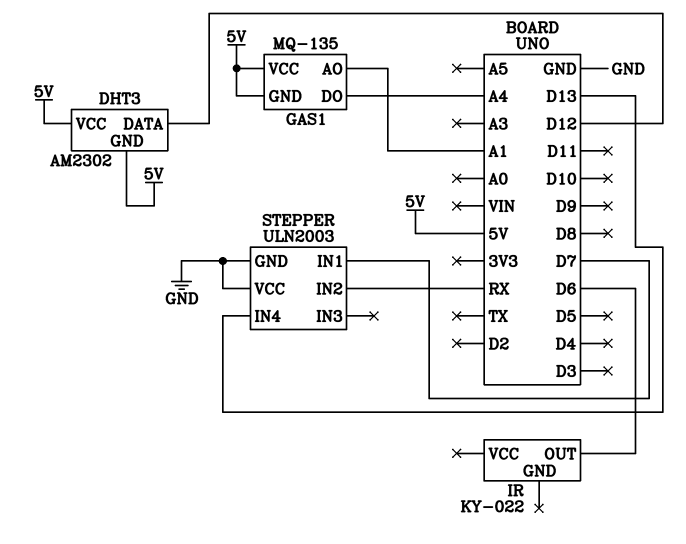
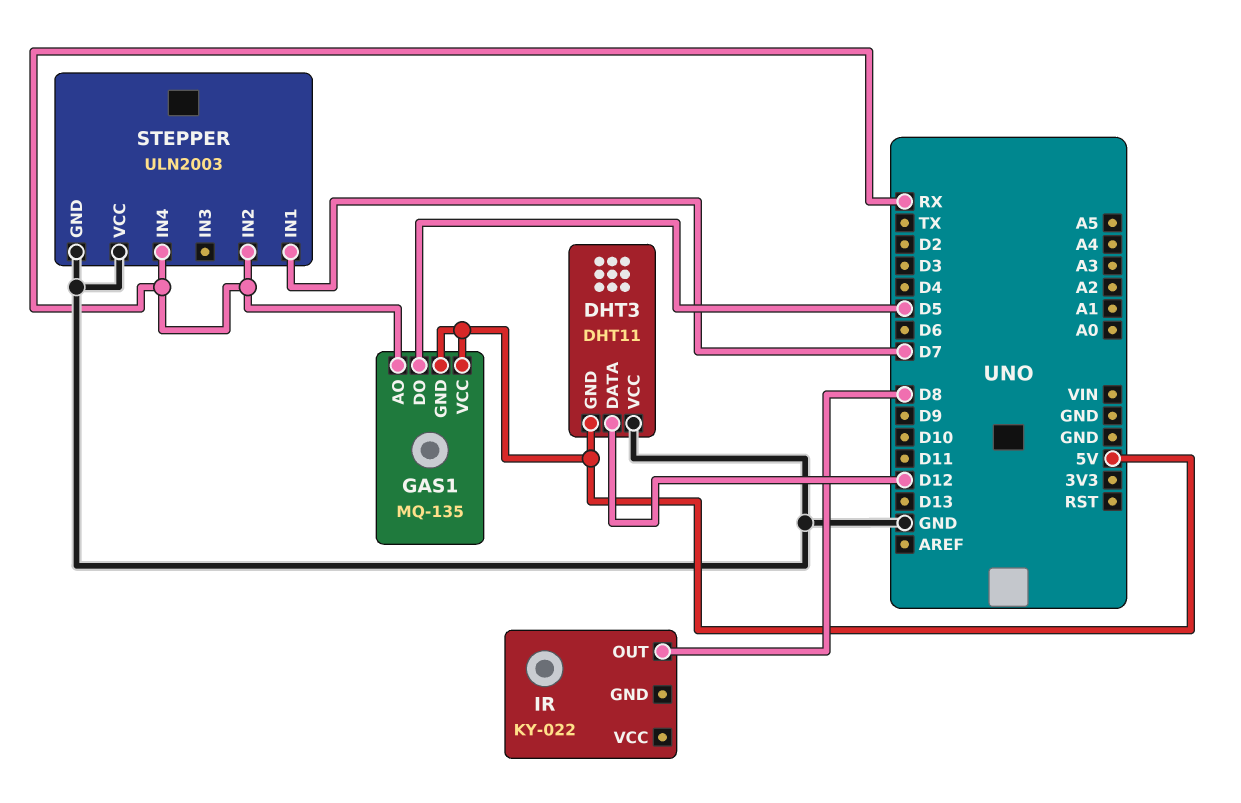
DHT3: AM2302 -> DHT11
DHT3 pin VCC: 5V -> GND
GAS1 pin AO: A1 -> RX
GAS1 pin DO: A4 -> D5
IR pin OUT: D6 -> D8
STEPPER pin IN4: D13 -> RX

